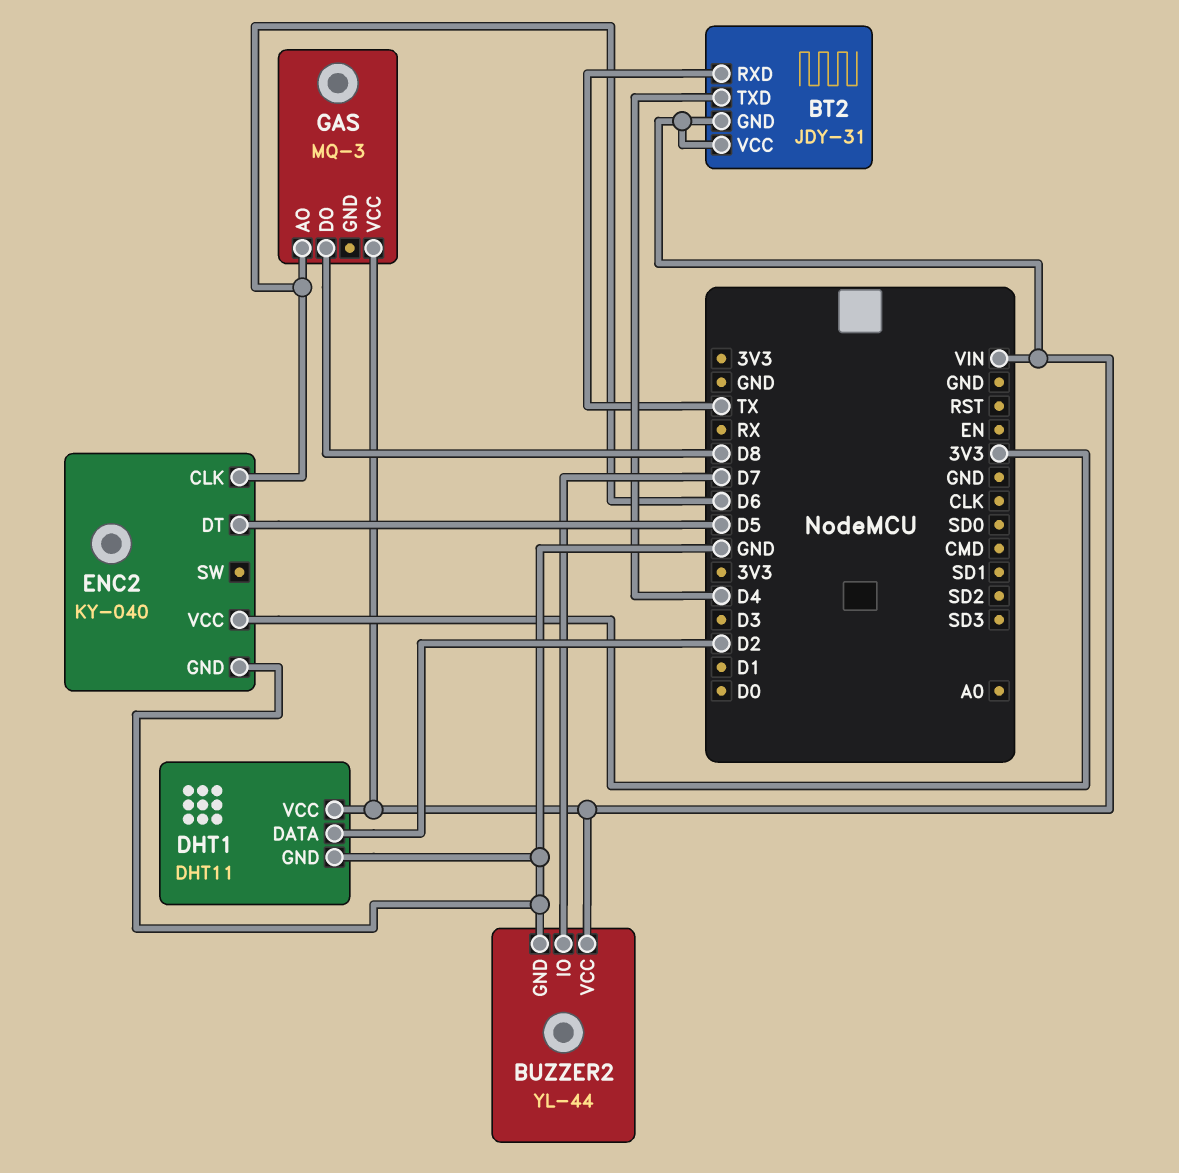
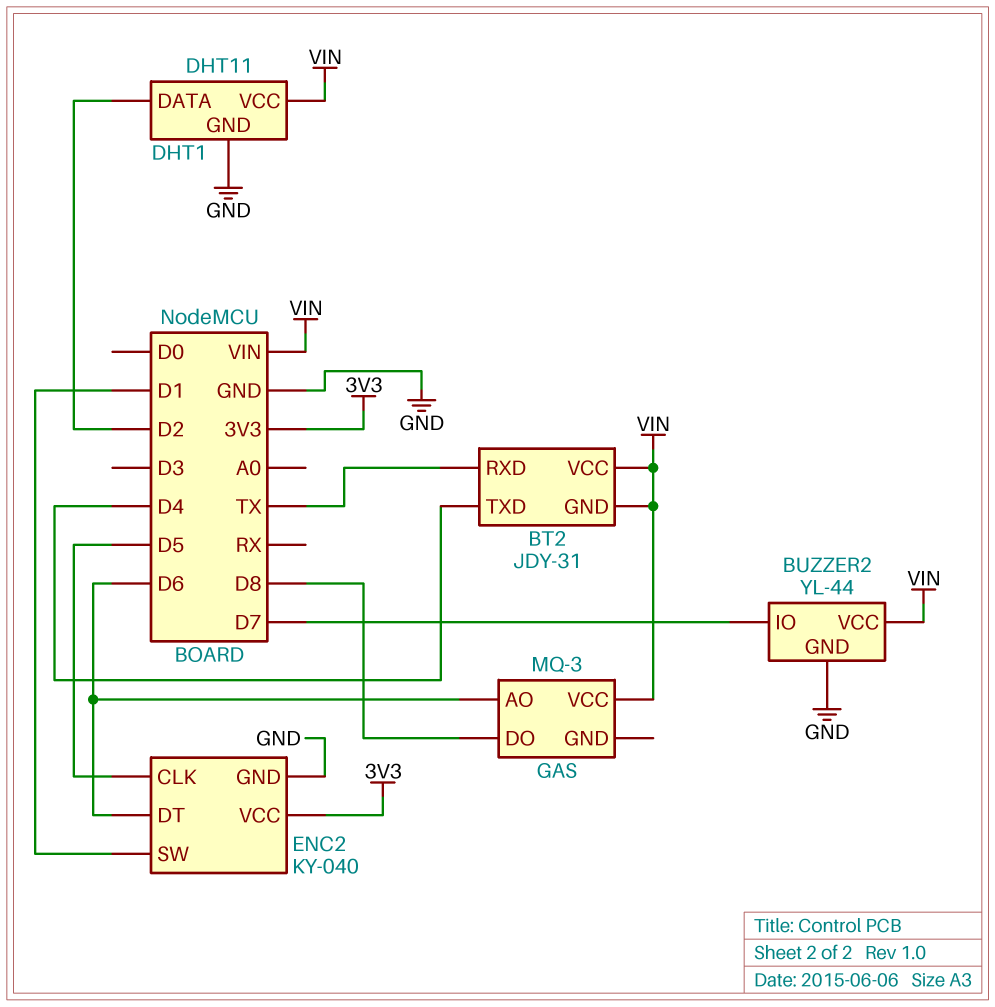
ENC2 pin CLK: D6 -> D5
ENC2 pin DT: D5 -> D6
ENC2 pin SW: none -> D1

